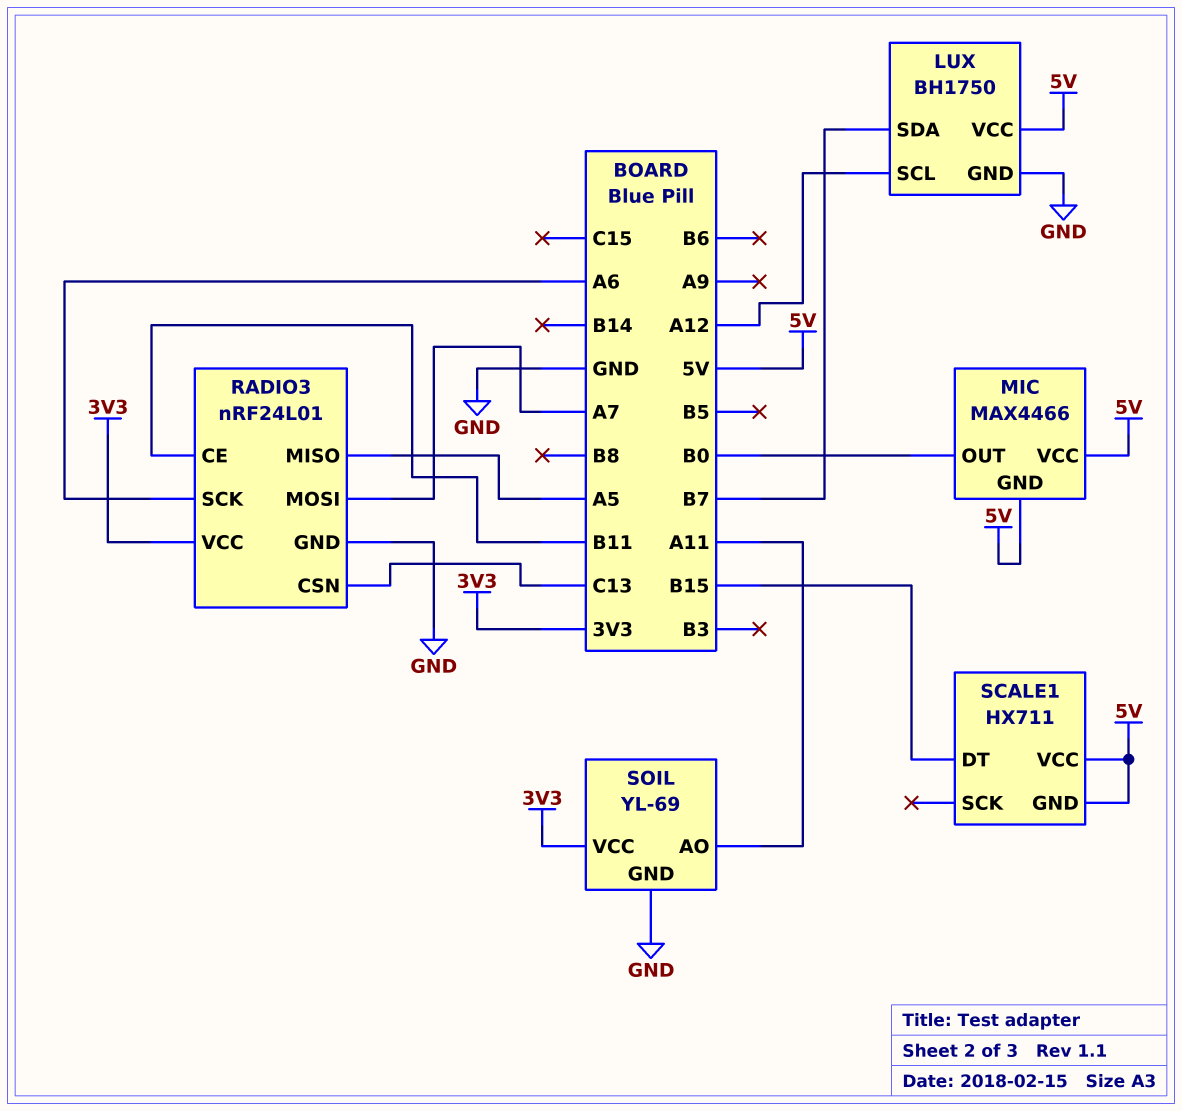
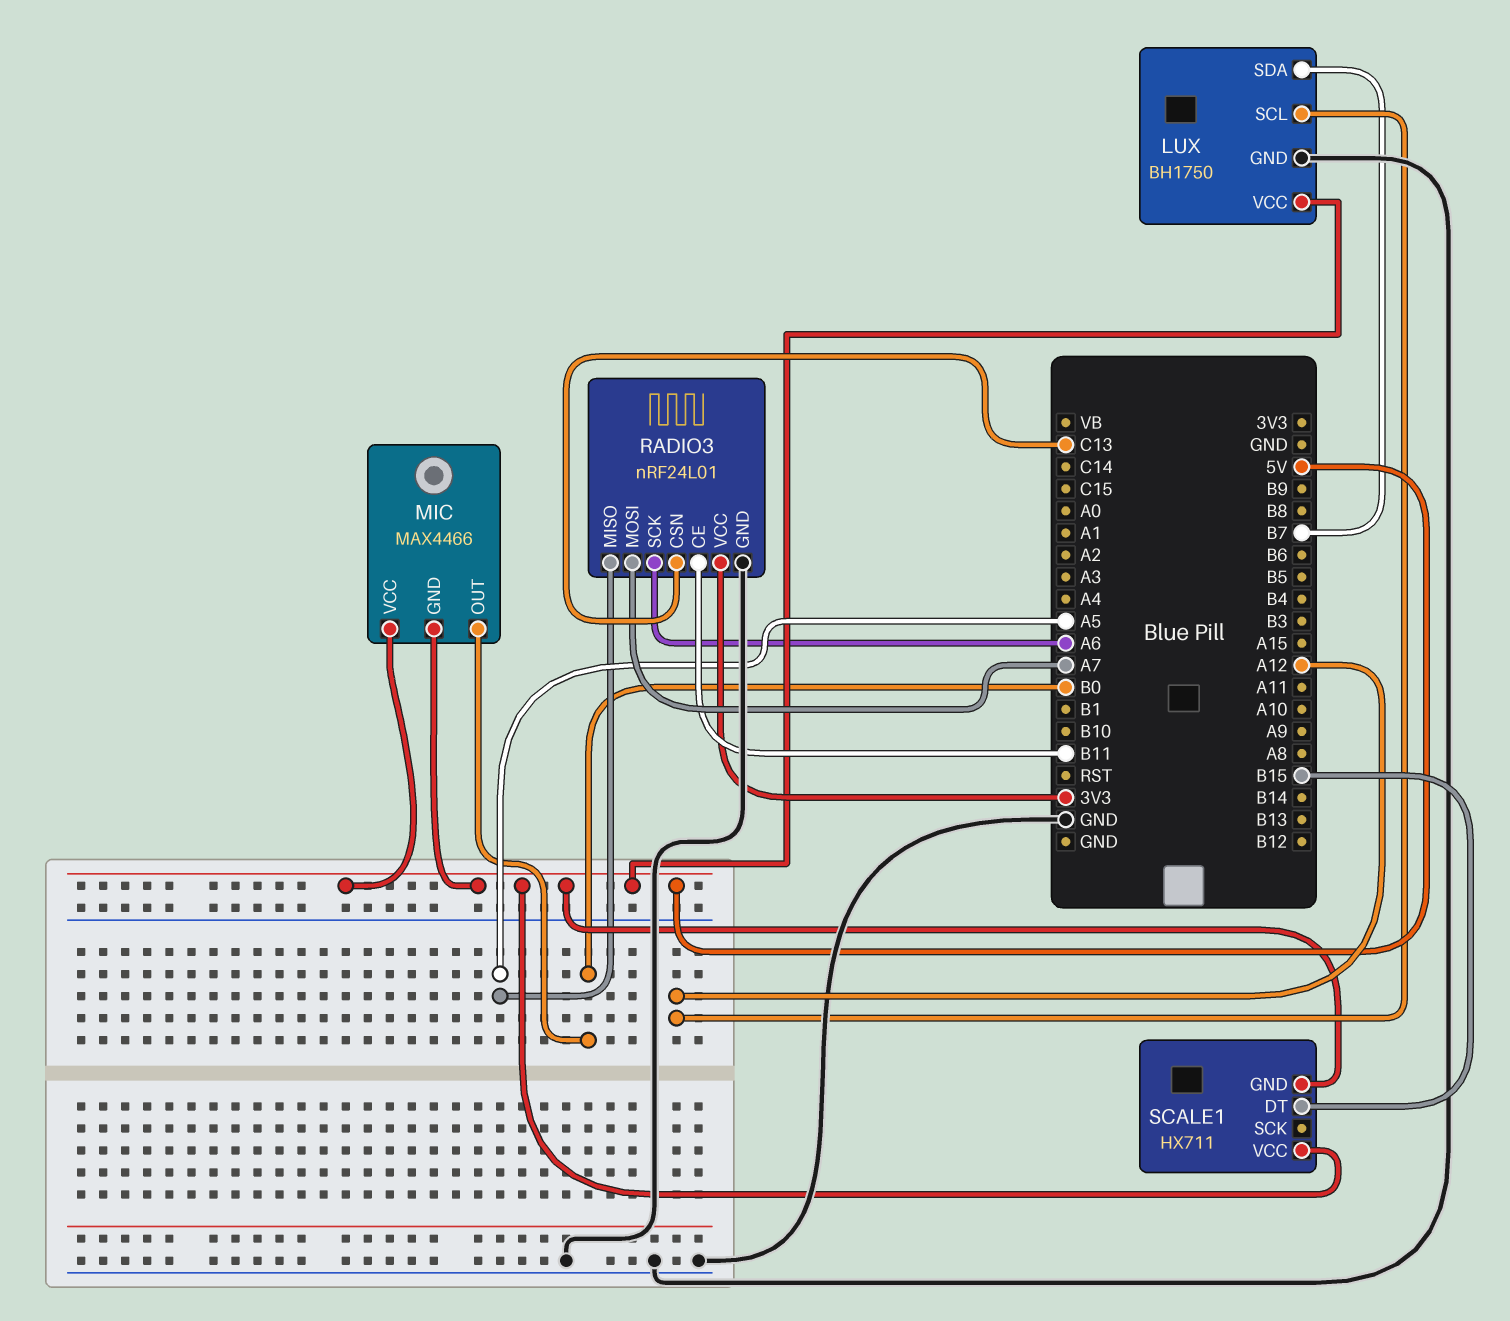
SOIL: YL-69 -> none
SOIL pin AO: A11 -> none
SOIL pin GND: GND -> none
SOIL pin VCC: 3V3 -> none

